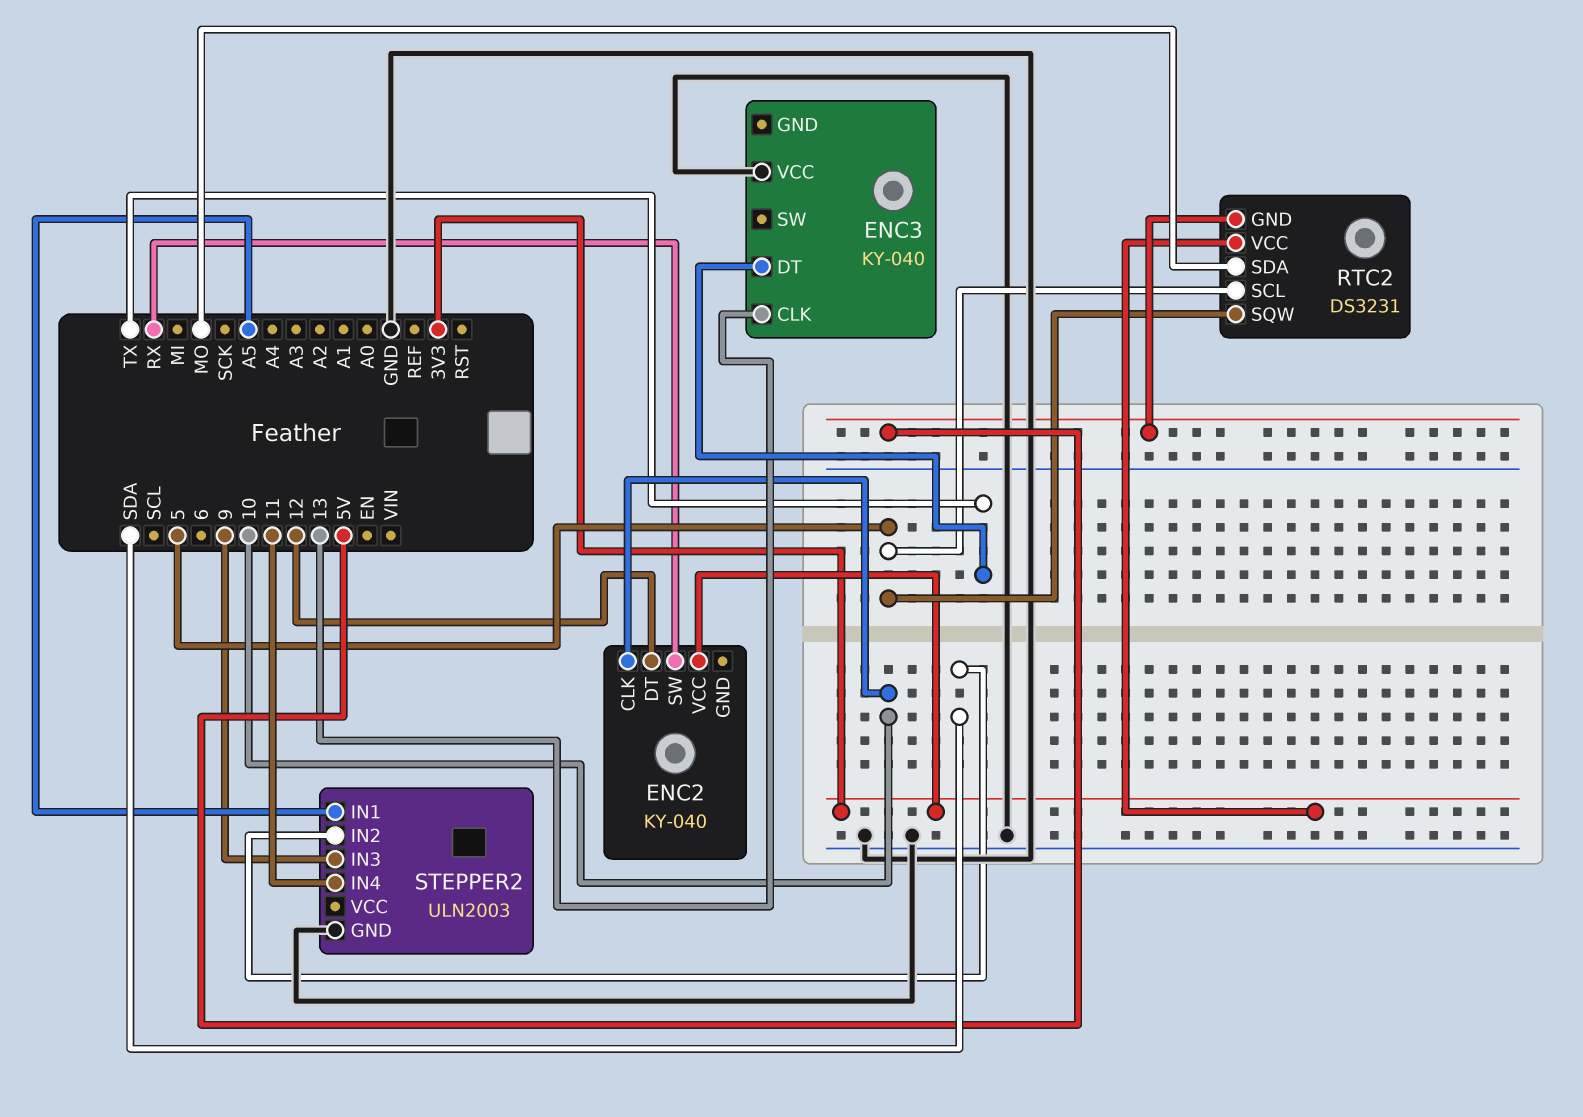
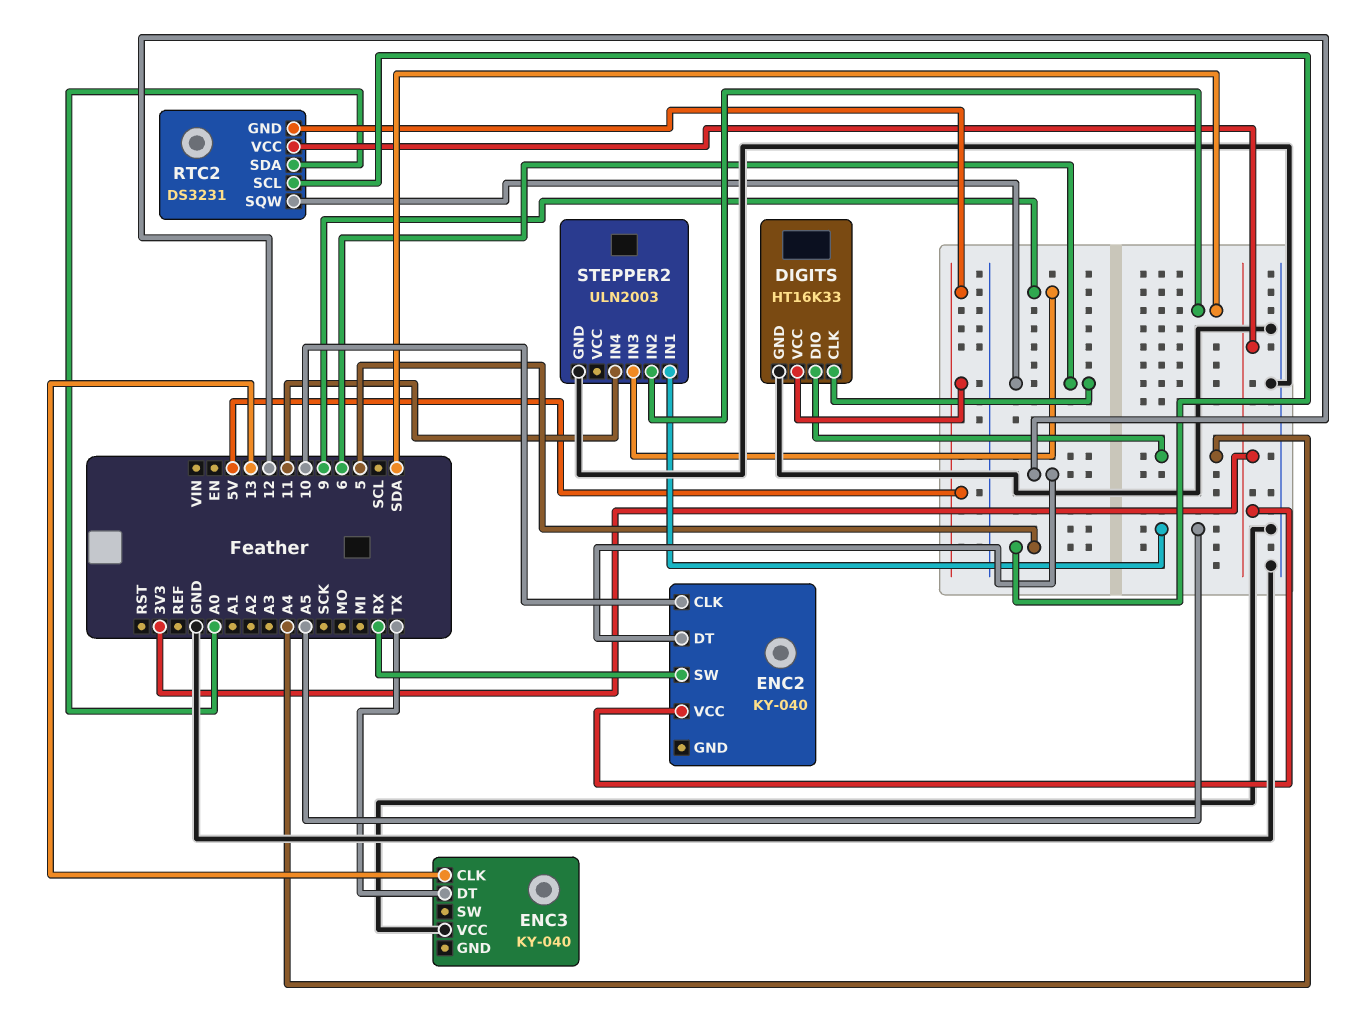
DIGITS: none -> HT16K33
DIGITS pin CLK: none -> 6
DIGITS pin DIO: none -> A4
DIGITS pin GND: none -> GND
DIGITS pin VCC: none -> 5V
RTC2 pin SDA: MO -> A0
RTC2 pin SQW: 5 -> 6

